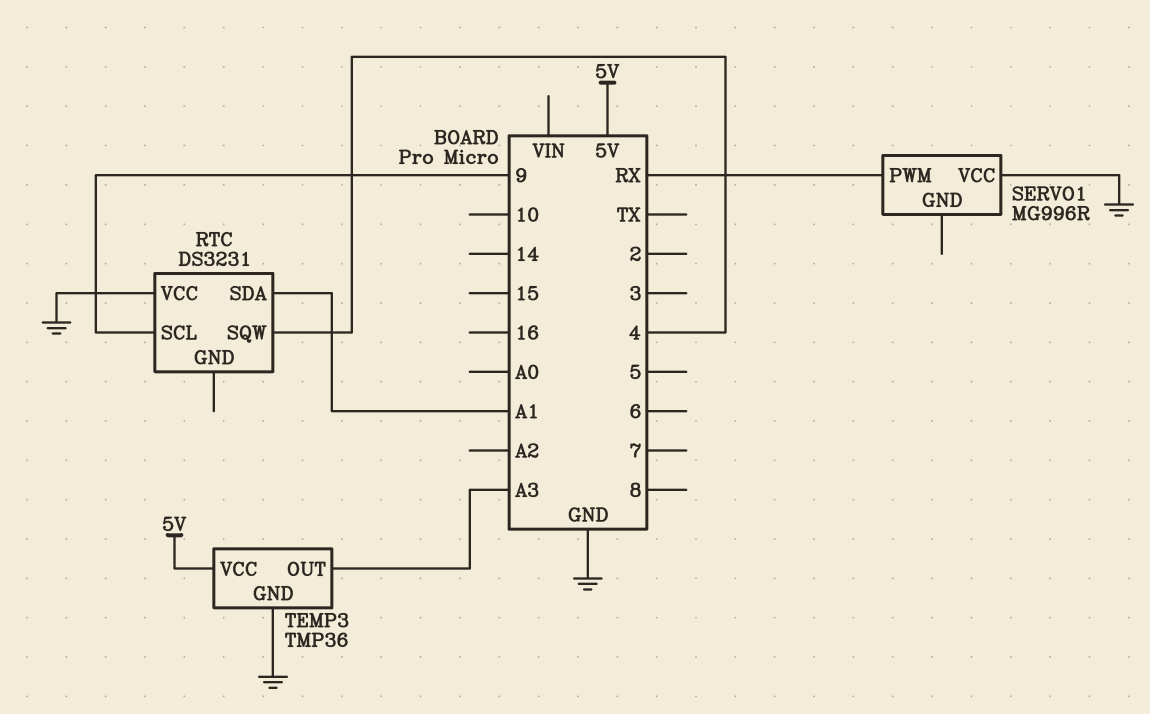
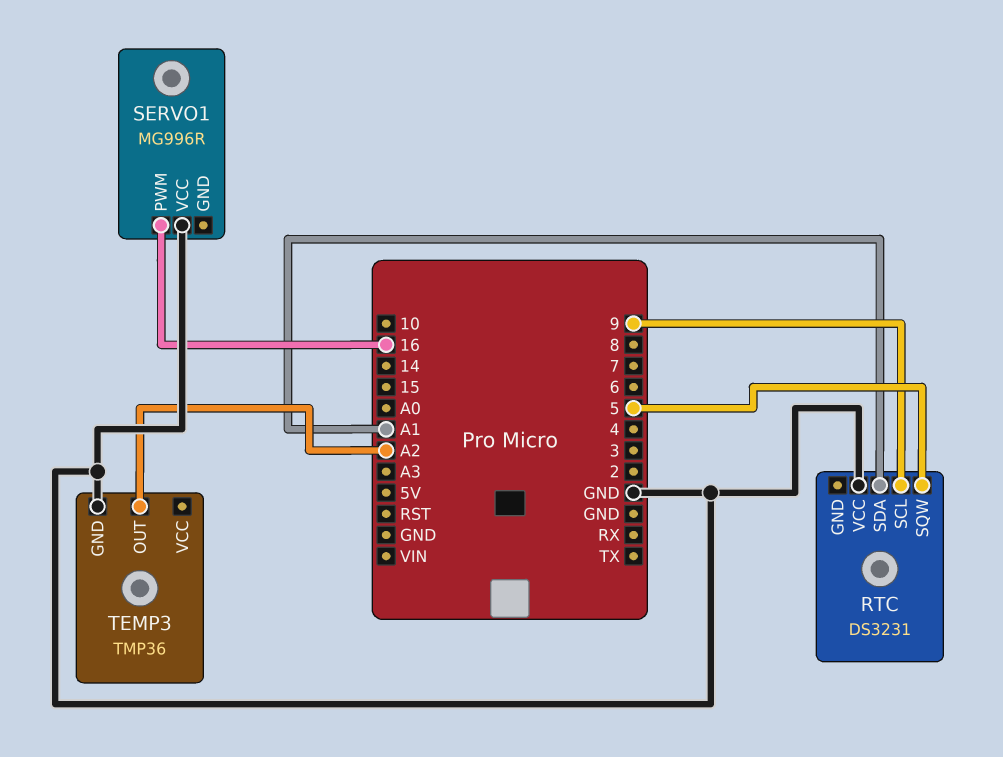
RTC pin SQW: 4 -> 5
SERVO1 pin PWM: RX -> 16
TEMP3 pin OUT: A3 -> A2
TEMP3 pin VCC: 5V -> none

